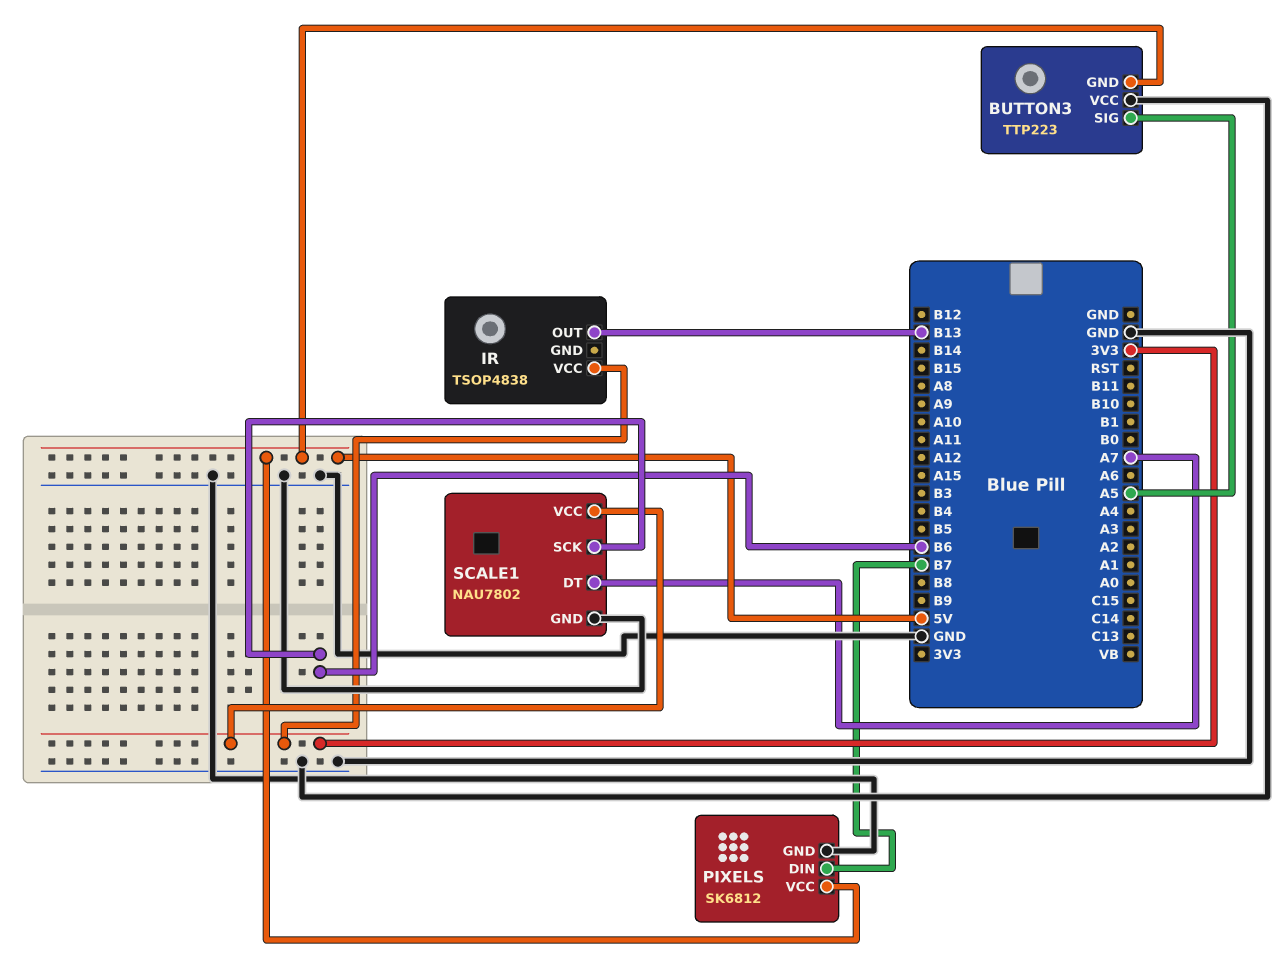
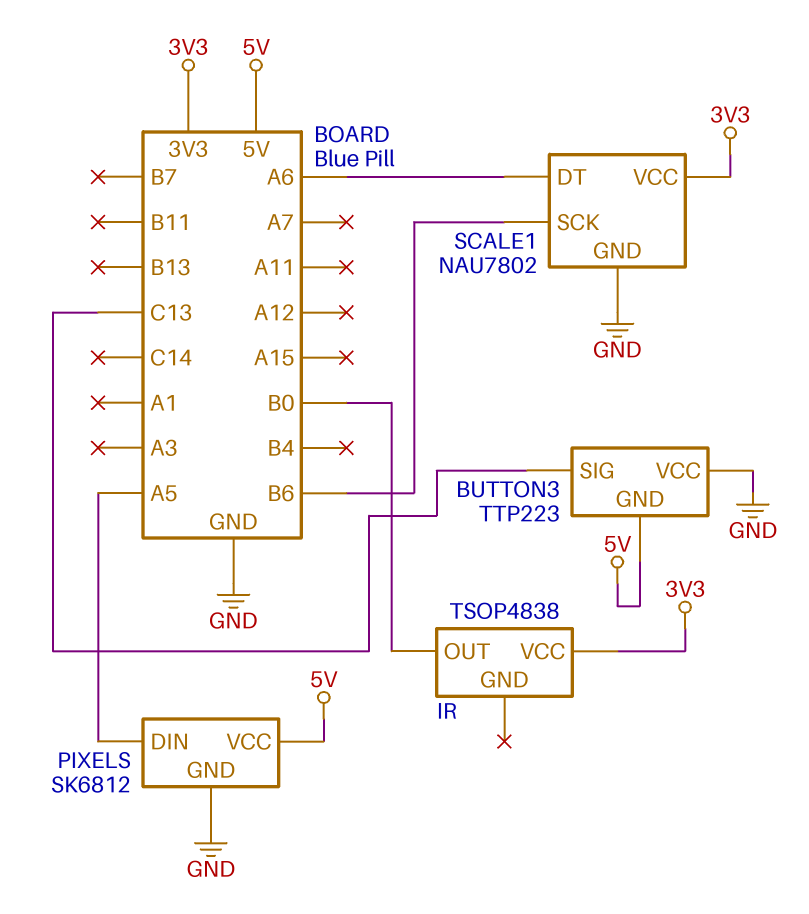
BUTTON3 pin SIG: A5 -> C13
IR pin OUT: B13 -> B0
PIXELS pin DIN: B7 -> A5
SCALE1 pin DT: A7 -> A6

